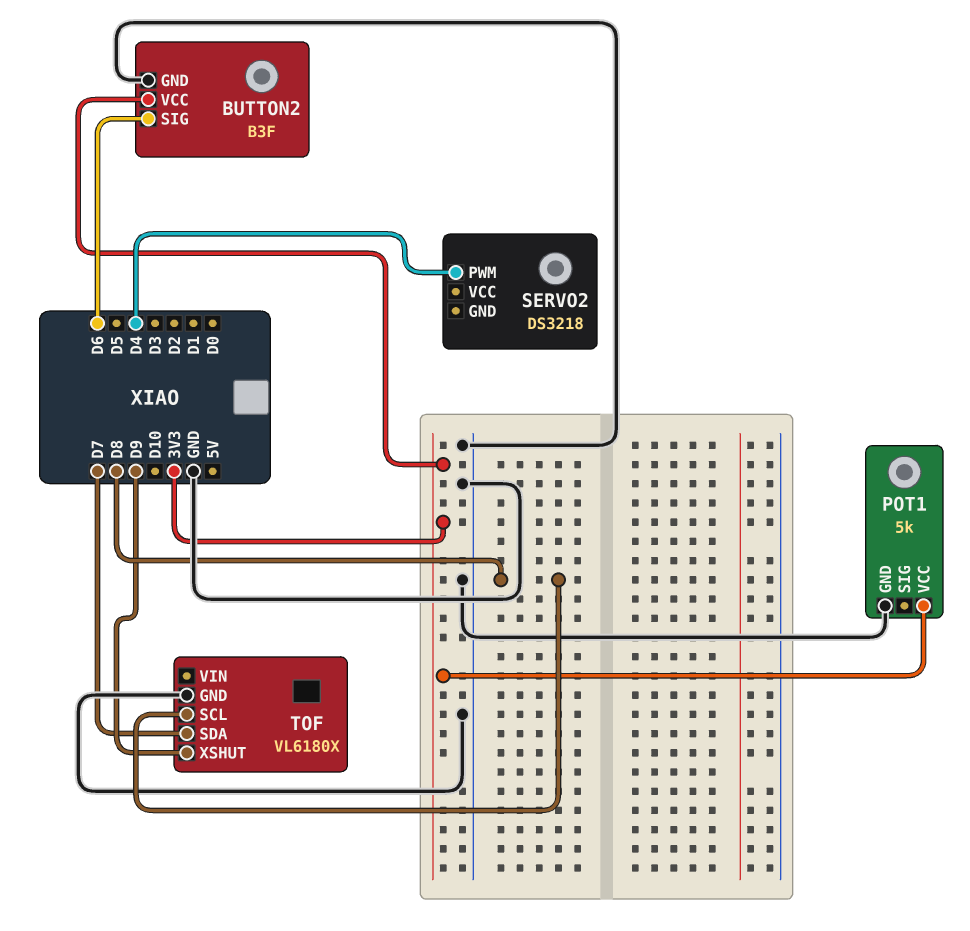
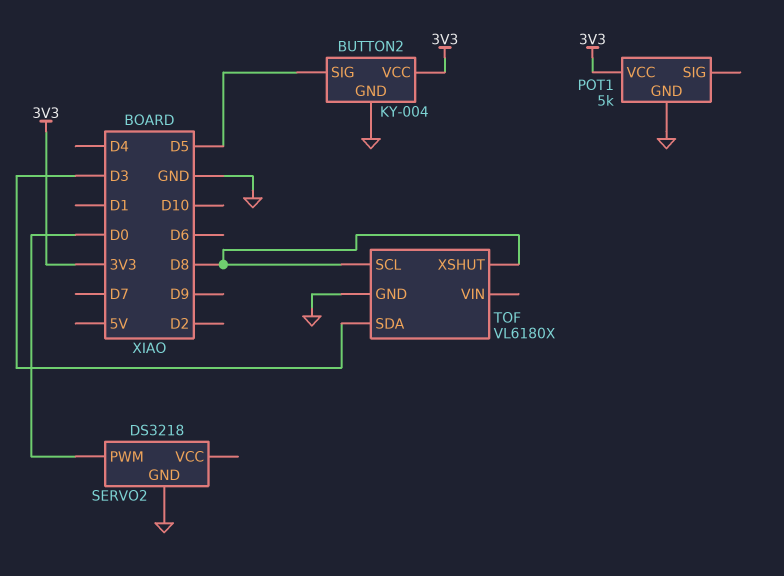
BUTTON2: B3F -> KY-004
BUTTON2 pin SIG: D6 -> D5
SERVO2 pin GND: none -> GND
SERVO2 pin PWM: D4 -> D0
TOF pin SDA: D7 -> D3
TOF pin XSHUT: D9 -> D8

